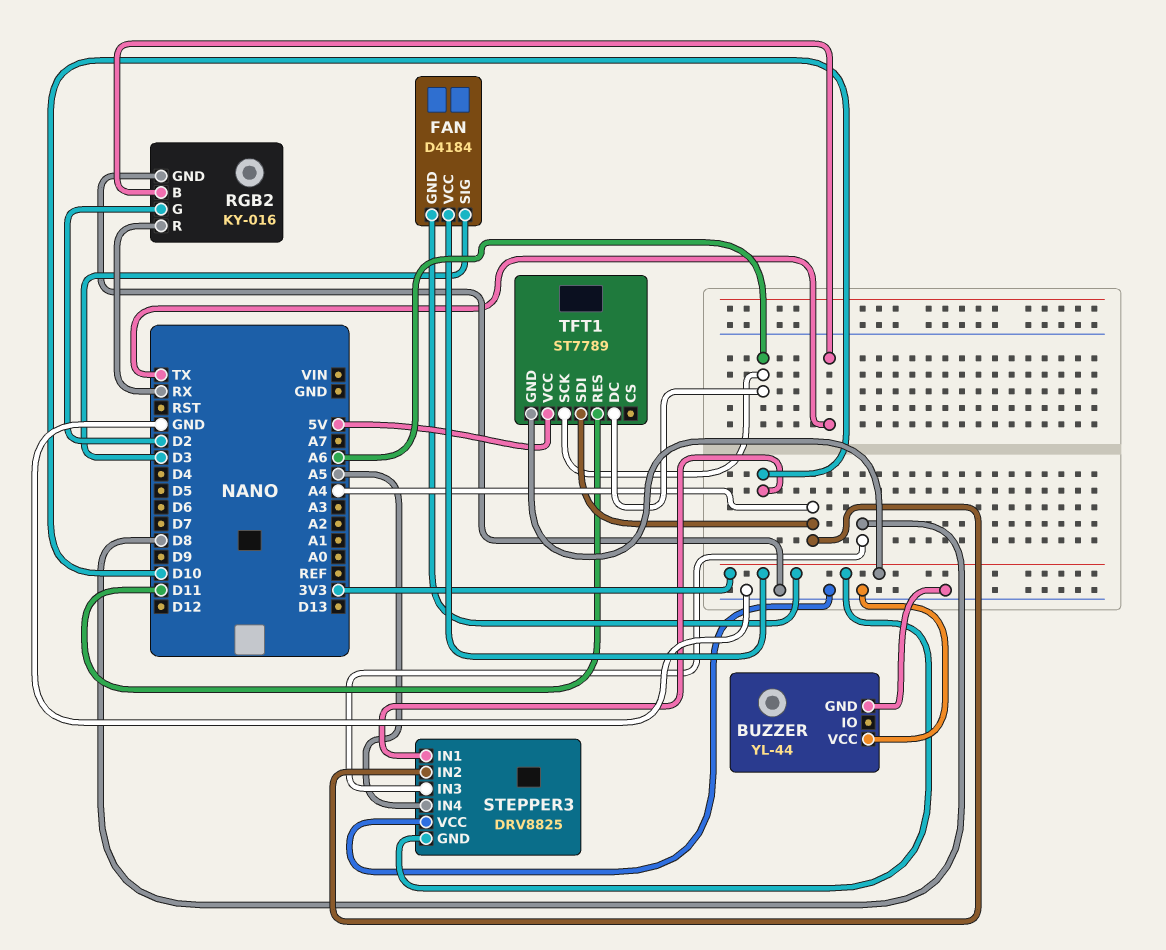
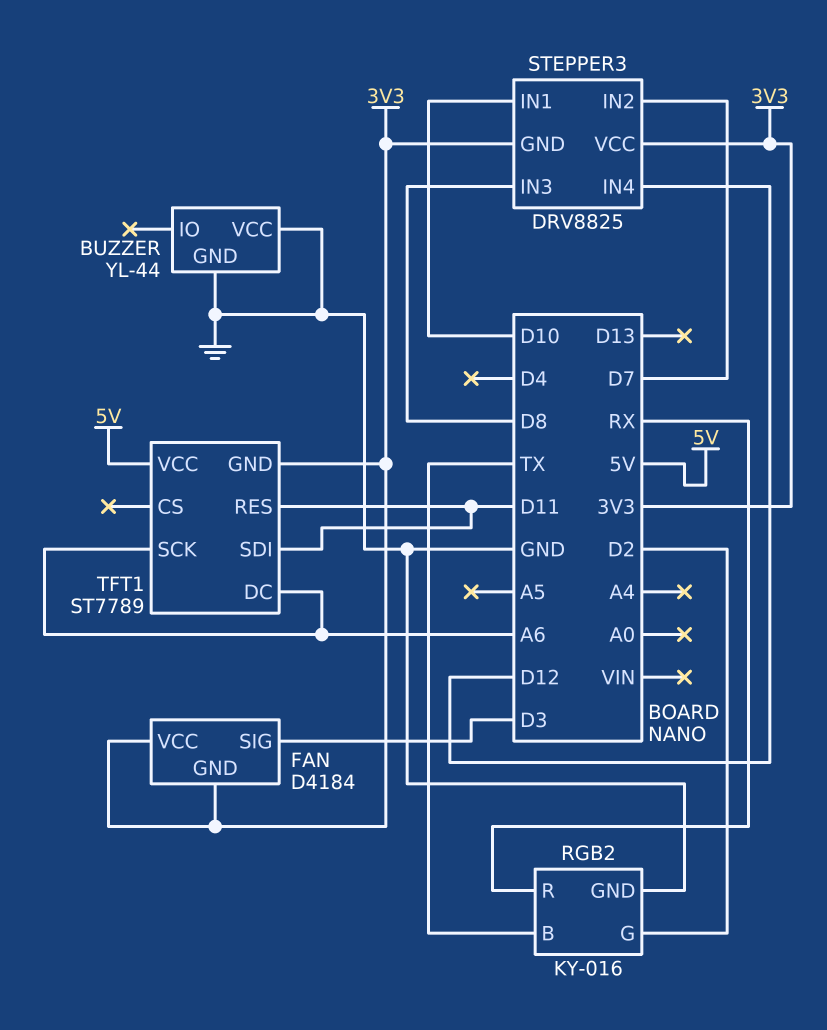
STEPPER3 pin IN2: A4 -> D7
STEPPER3 pin IN4: A5 -> D12
STEPPER3 pin VCC: GND -> 3V3
TFT1 pin SDI: A4 -> D11

